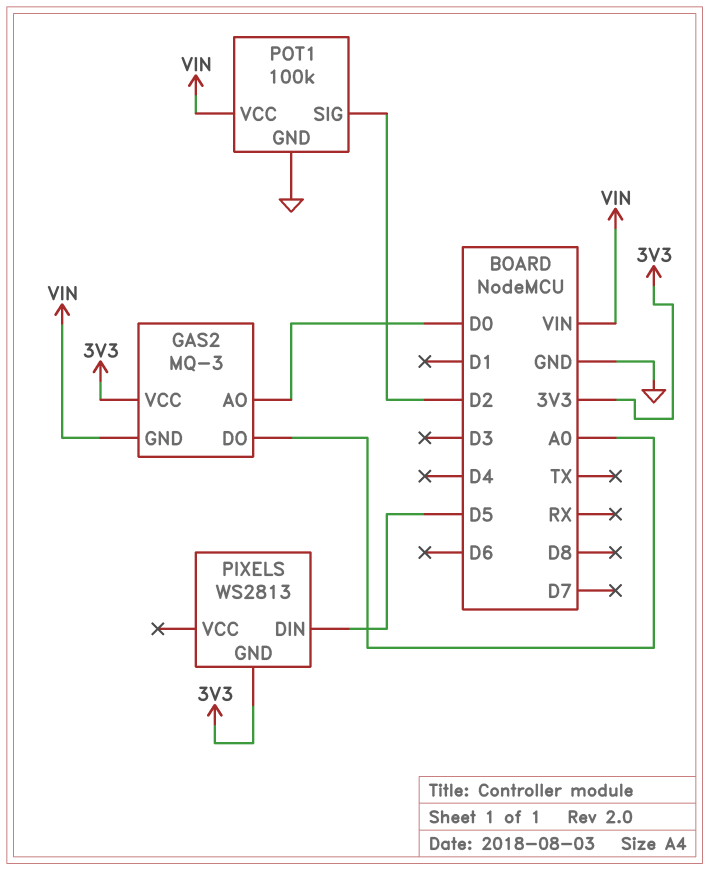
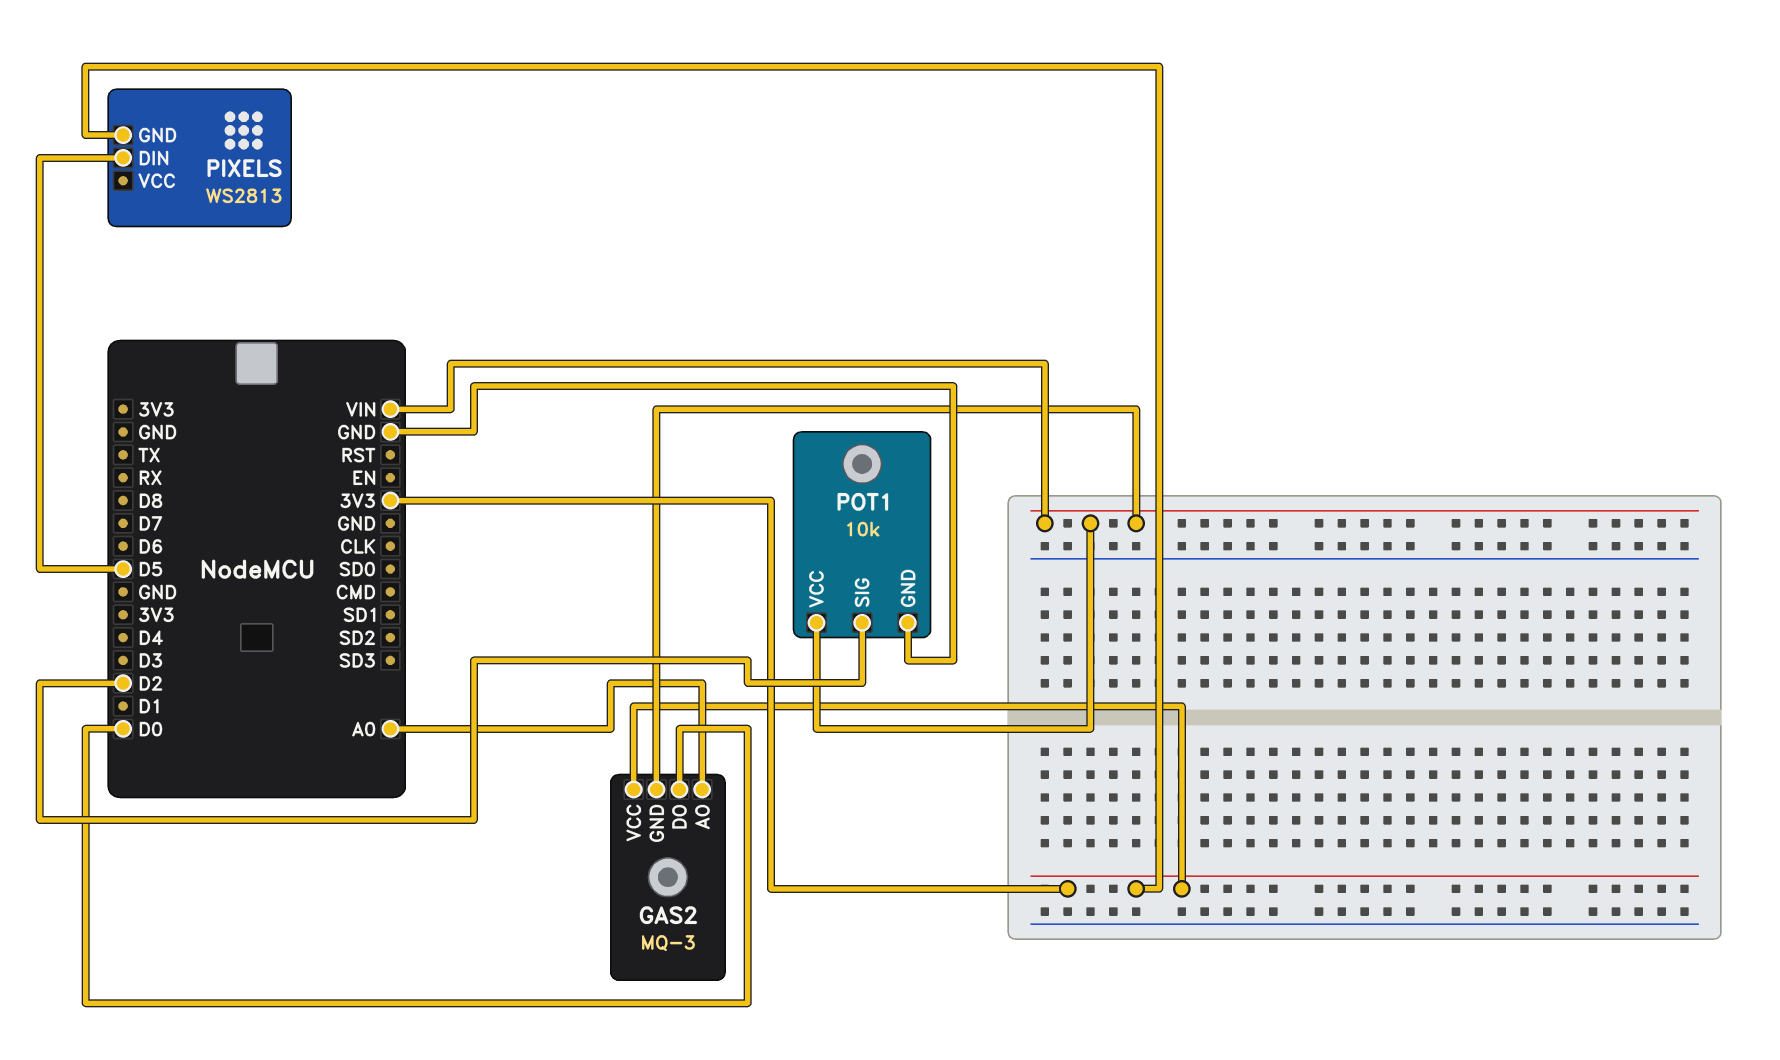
GAS2 pin AO: D0 -> A0
GAS2 pin DO: A0 -> D0
POT1: 100k -> 10k

